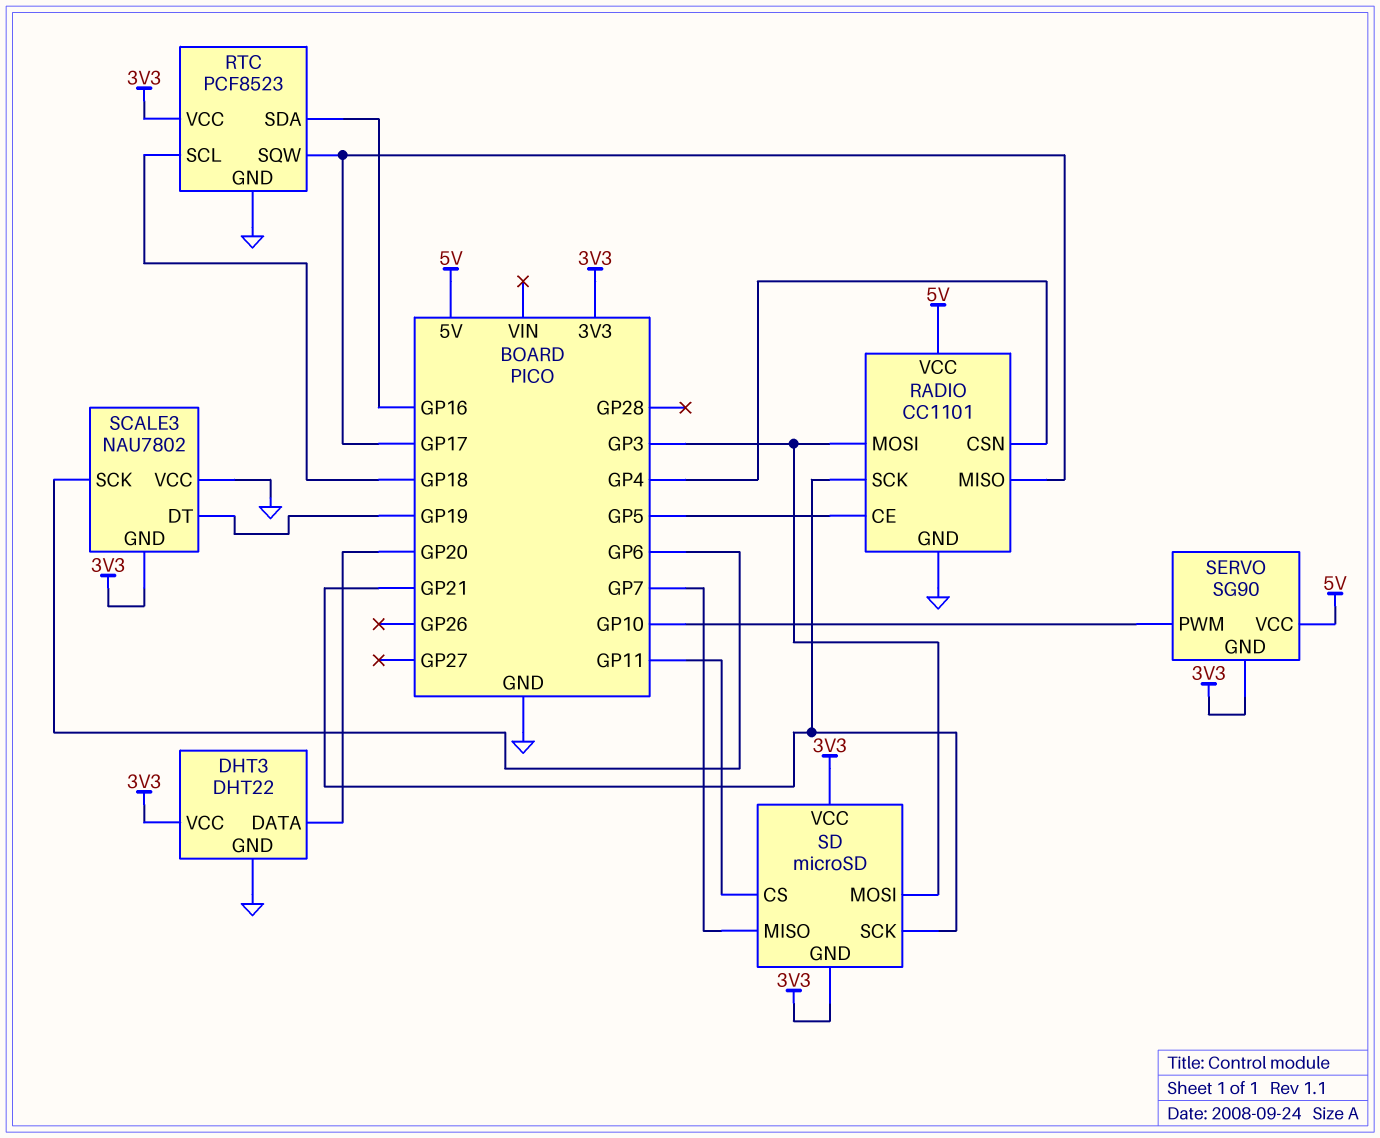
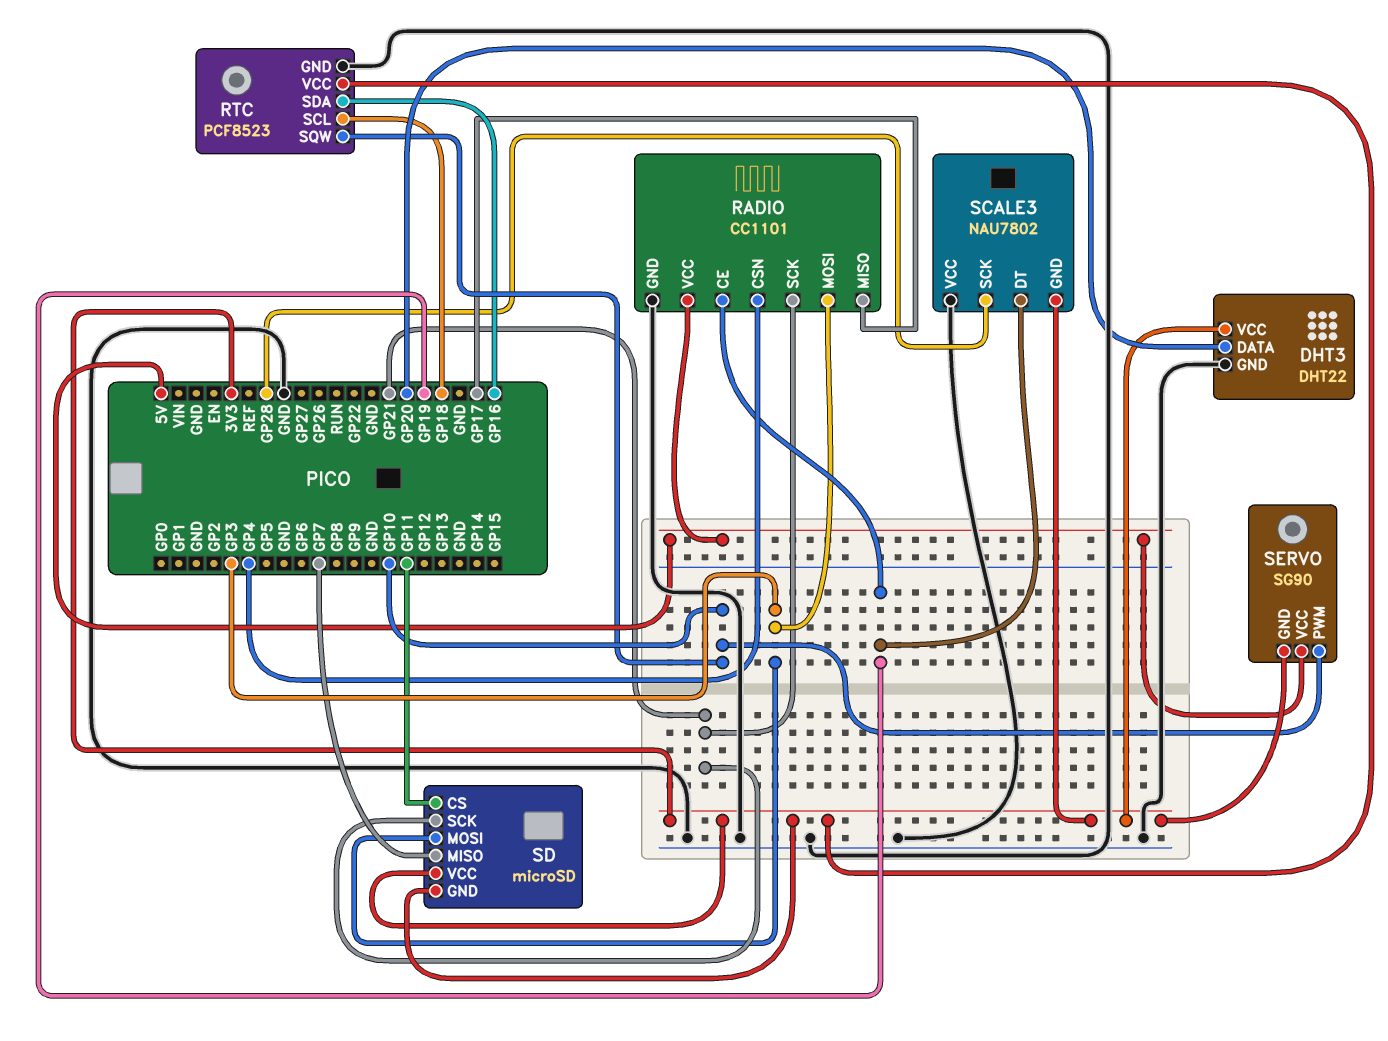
RADIO pin CE: GP5 -> GP19
RTC pin SQW: GP17 -> GP10
SCALE3 pin SCK: GP6 -> GP28

